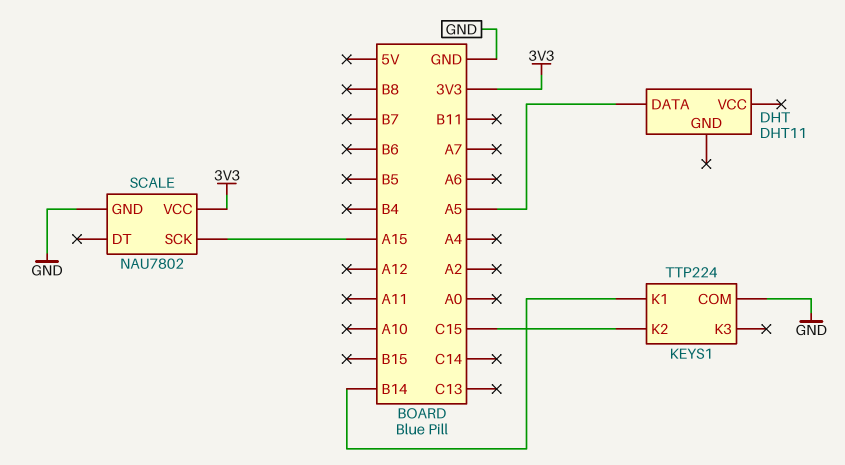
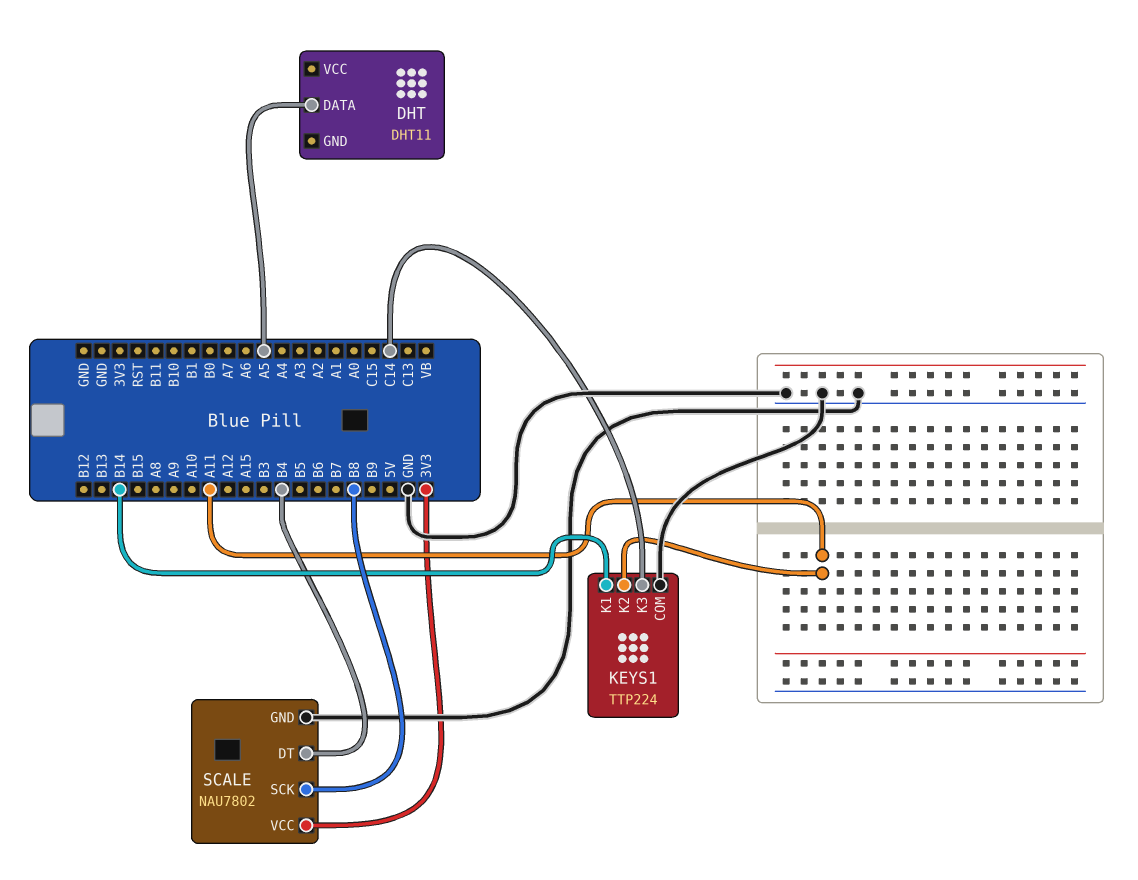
KEYS1 pin K2: C15 -> A11
KEYS1 pin K3: none -> C14
SCALE pin DT: none -> B4
SCALE pin SCK: A15 -> B8

